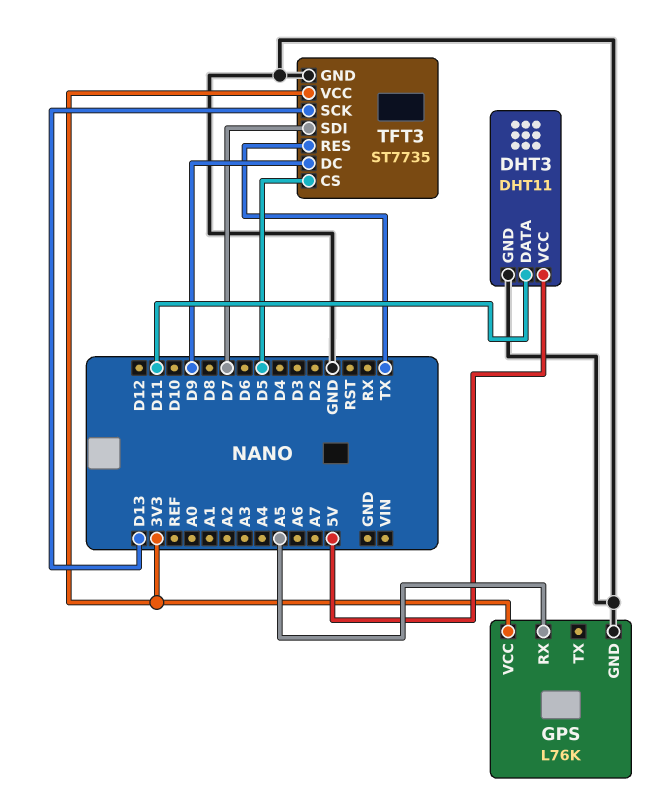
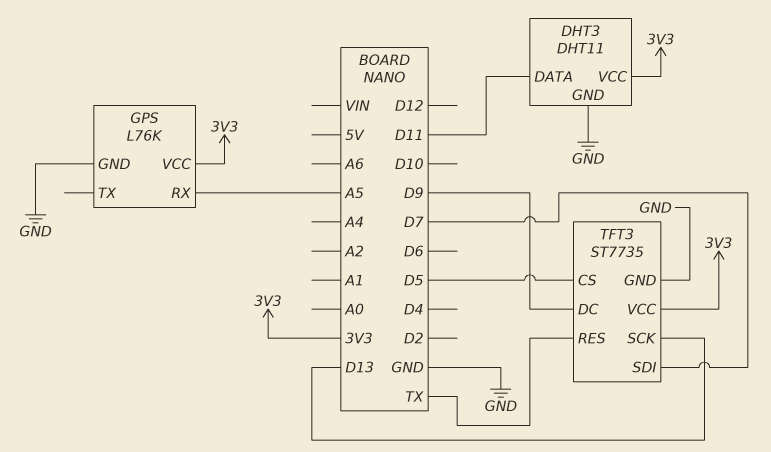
DHT3 pin VCC: 5V -> 3V3

